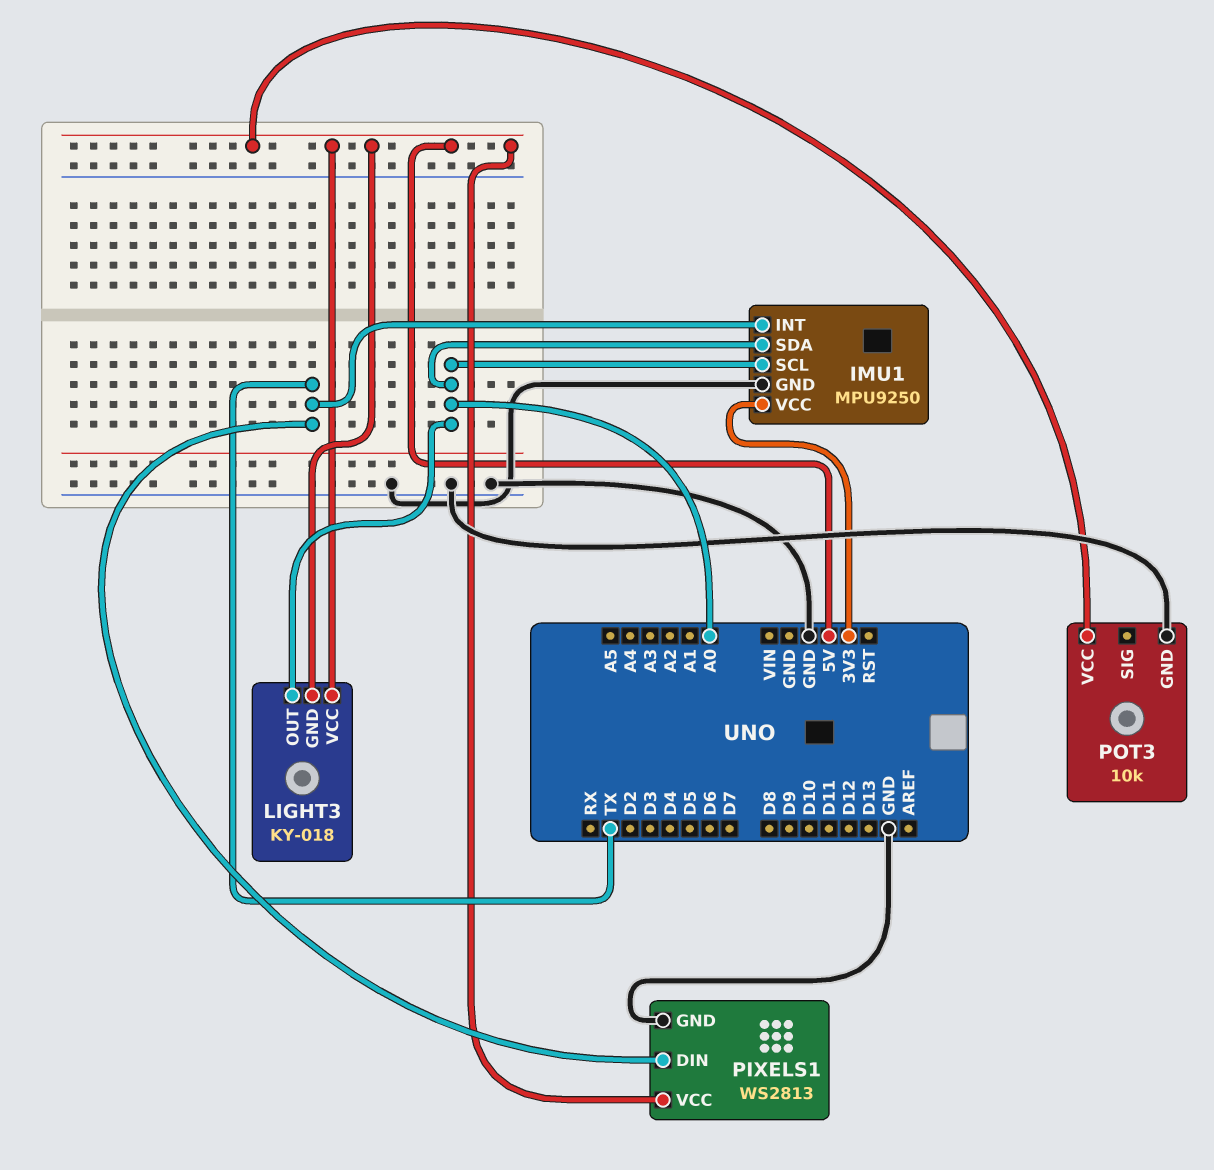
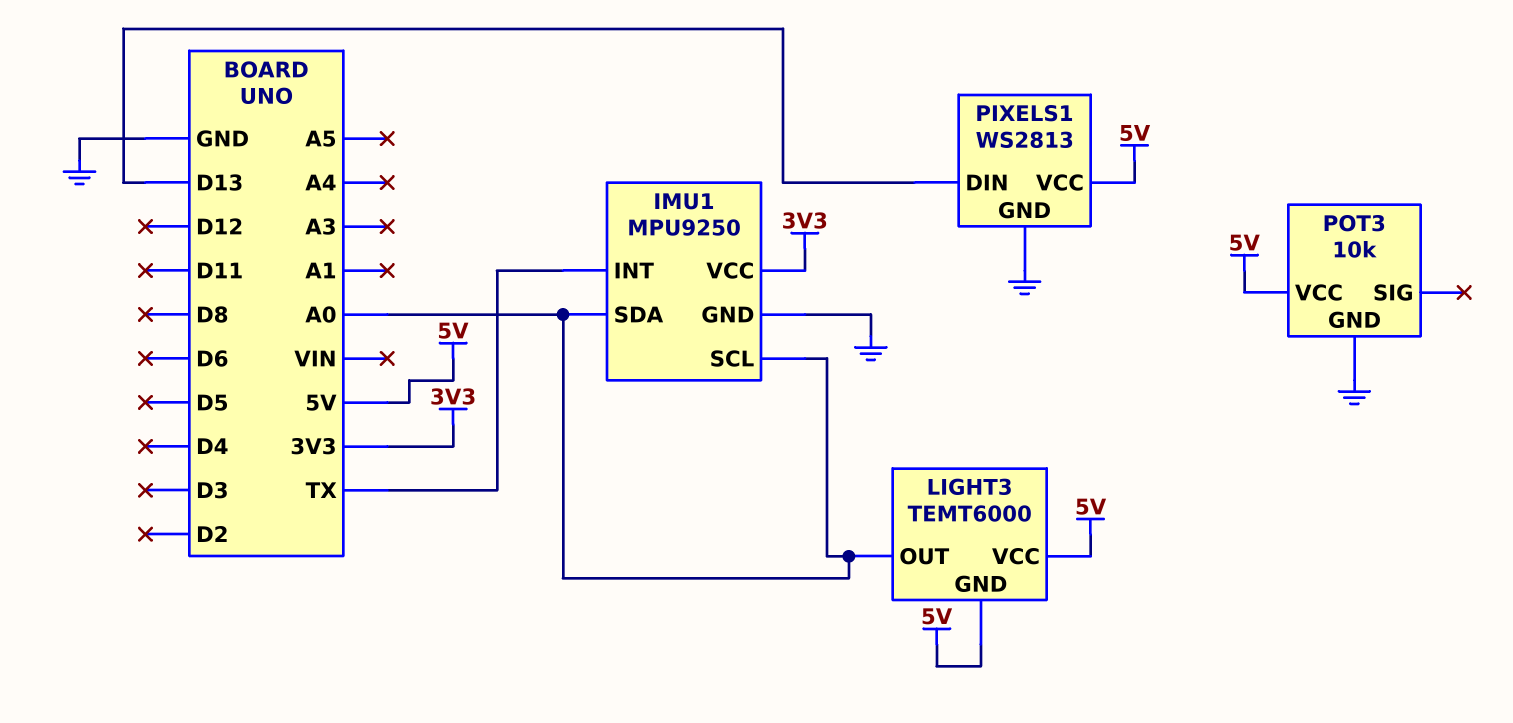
LIGHT3: KY-018 -> TEMT6000
PIXELS1 pin DIN: TX -> D13

